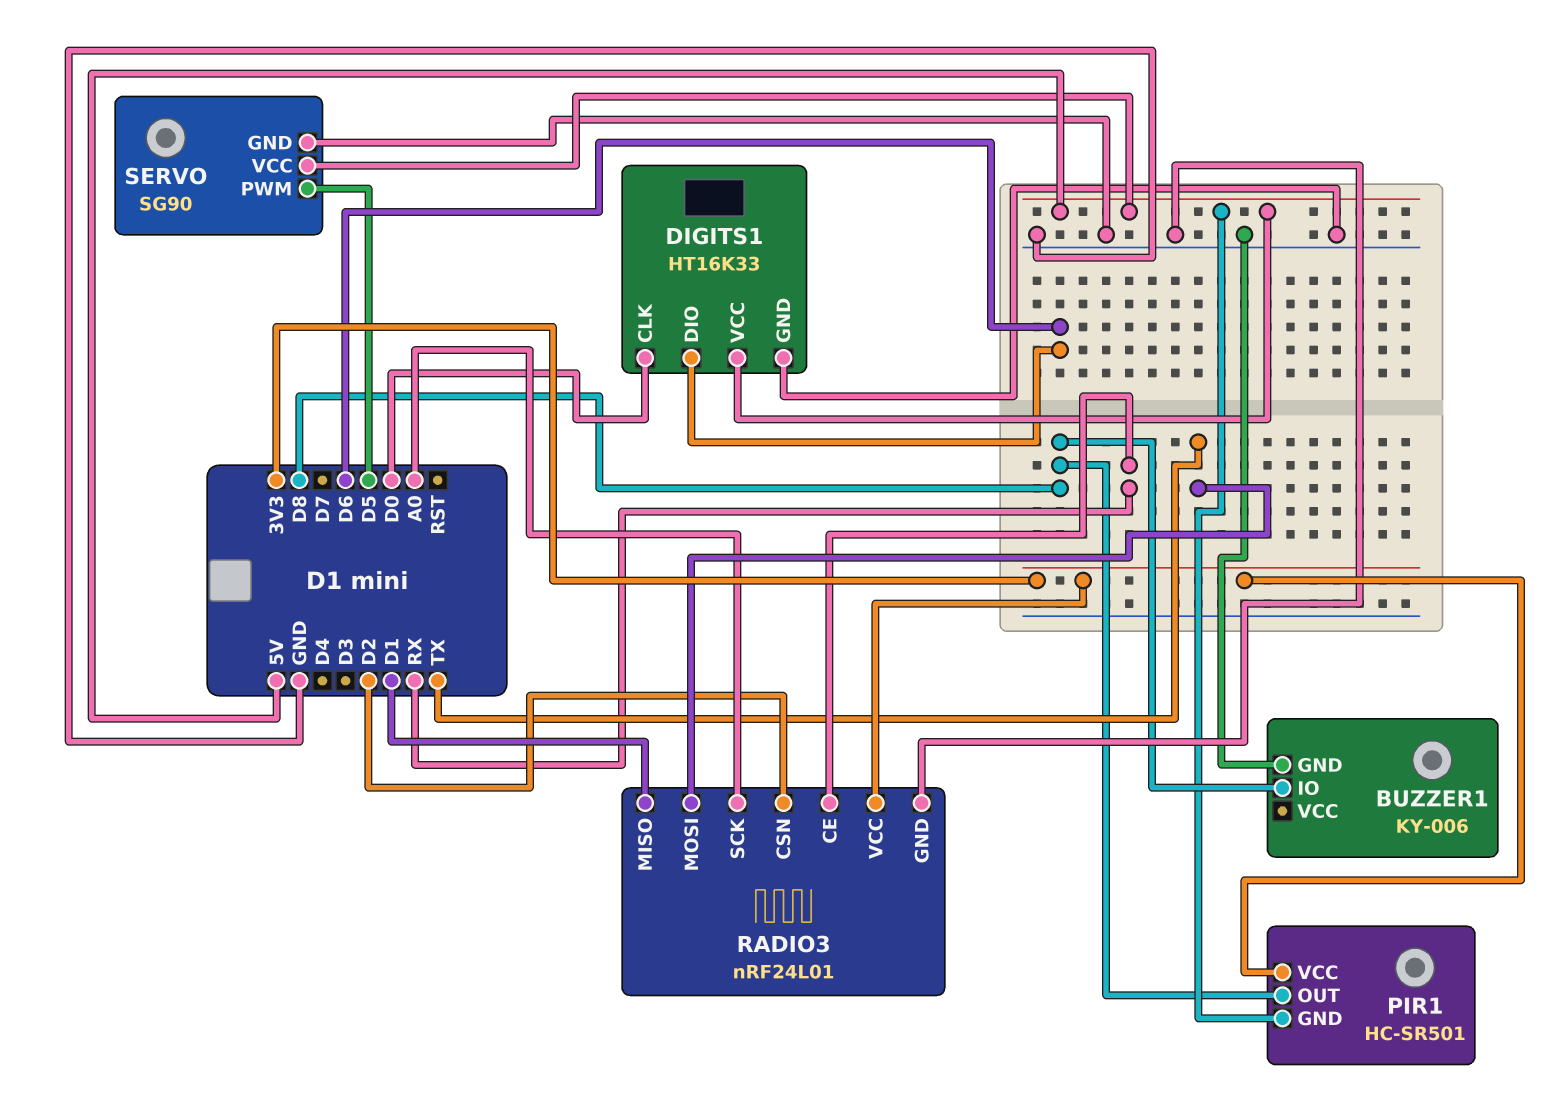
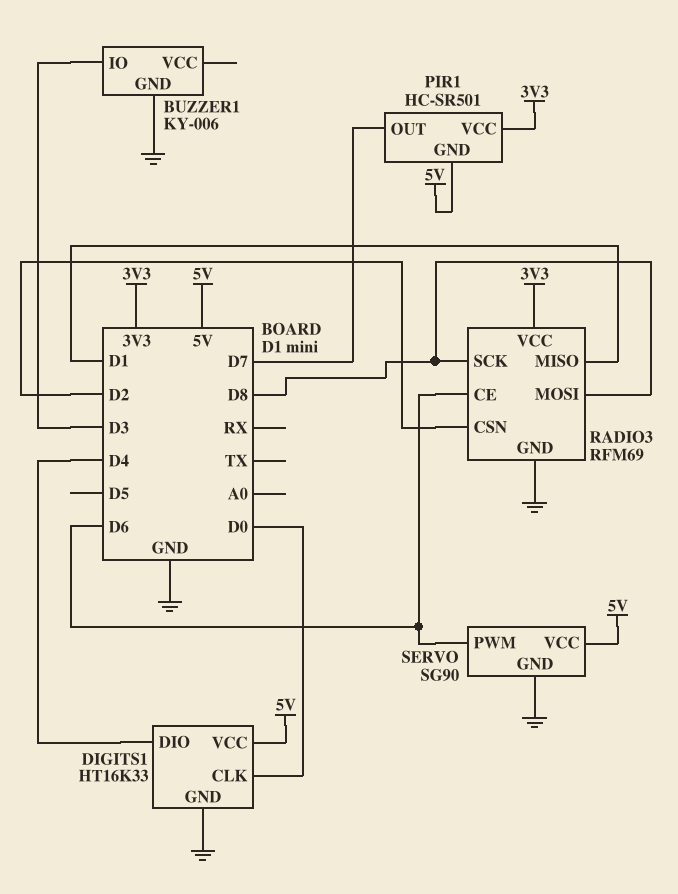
BUZZER1 pin IO: D8 -> D3
DIGITS1 pin DIO: D6 -> D4
PIR1 pin OUT: D8 -> D7
RADIO3: nRF24L01 -> RFM69
RADIO3 pin CE: RX -> D6
RADIO3 pin MOSI: TX -> D8
RADIO3 pin SCK: A0 -> D8
SERVO pin PWM: D5 -> D6

